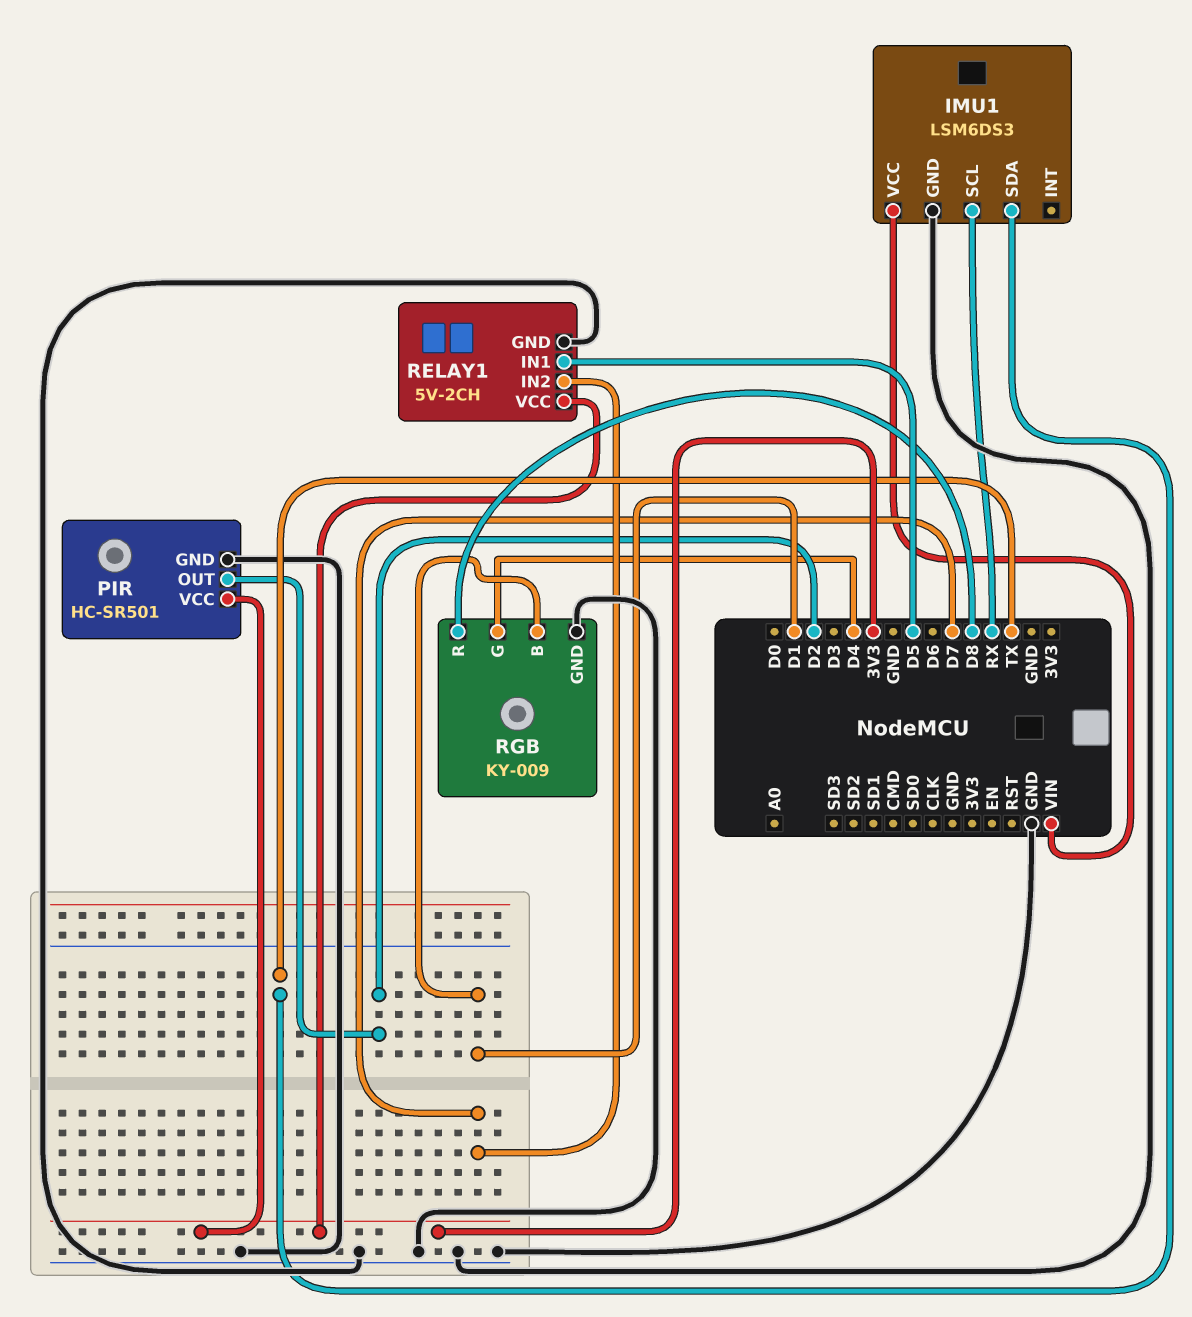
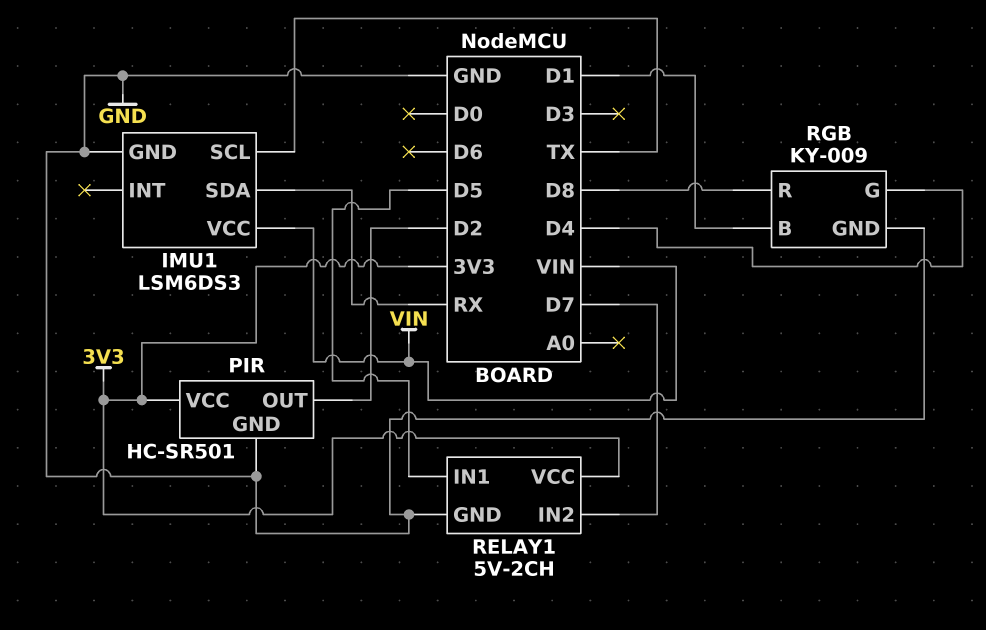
IMU1 pin SCL: RX -> TX
IMU1 pin SDA: TX -> RX

